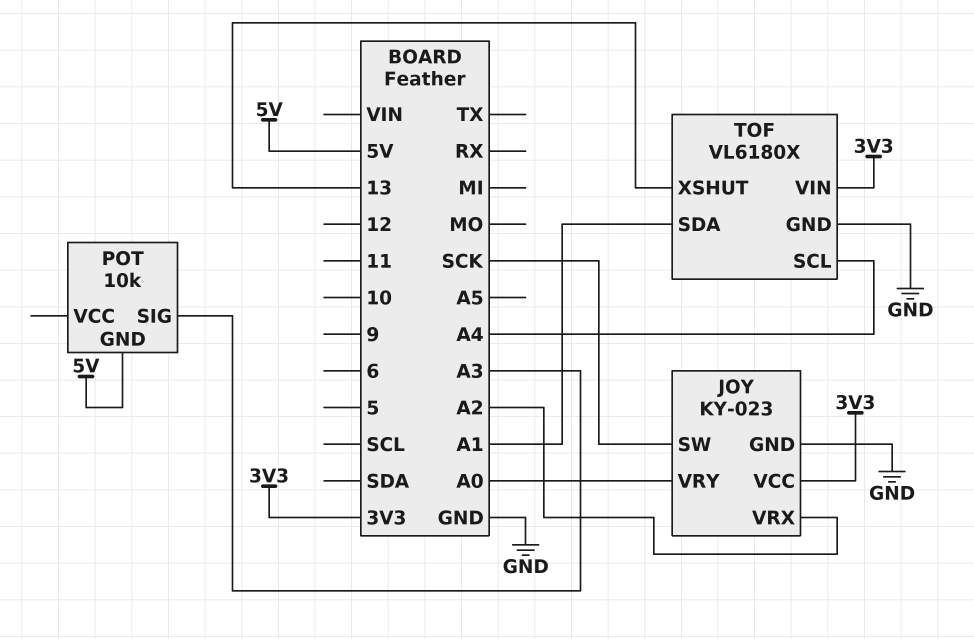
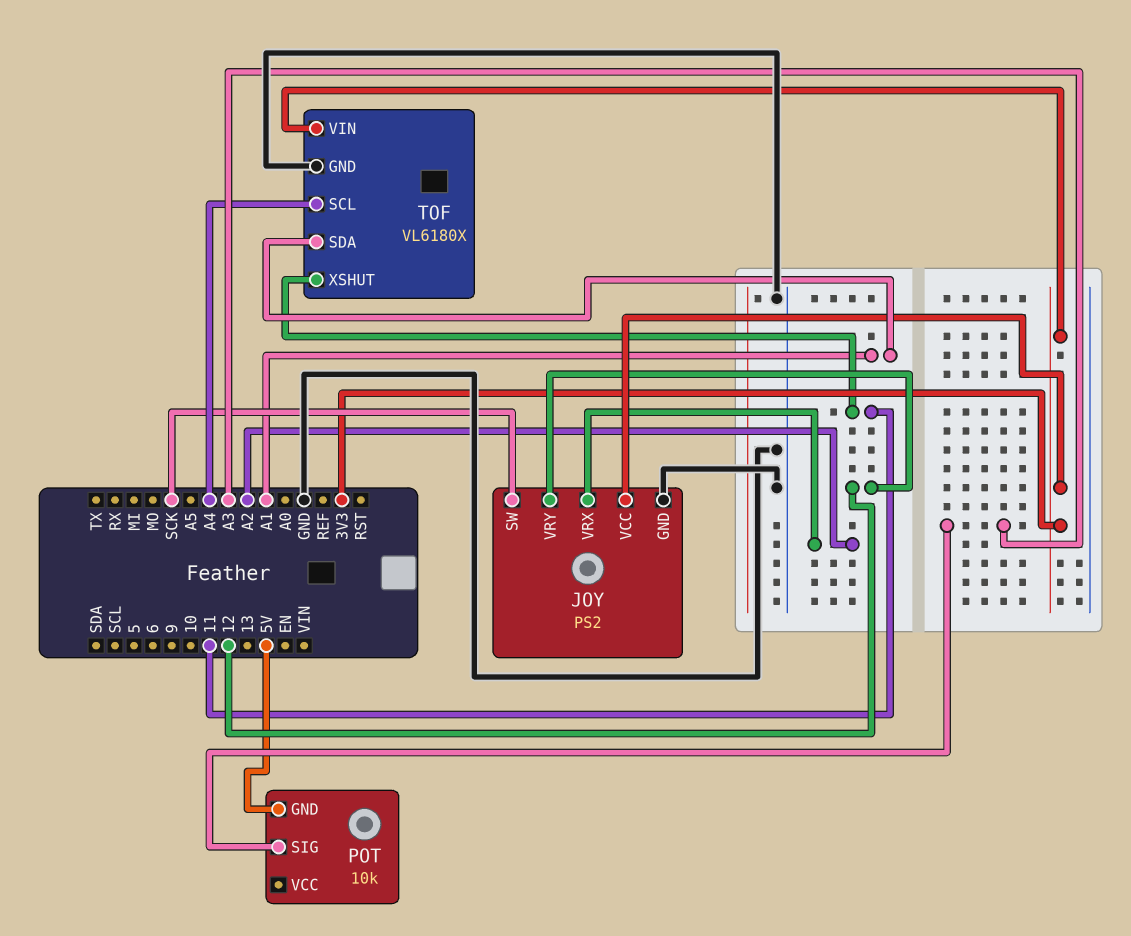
JOY: KY-023 -> PS2
JOY pin VRY: A0 -> 12
TOF pin XSHUT: 13 -> 11

